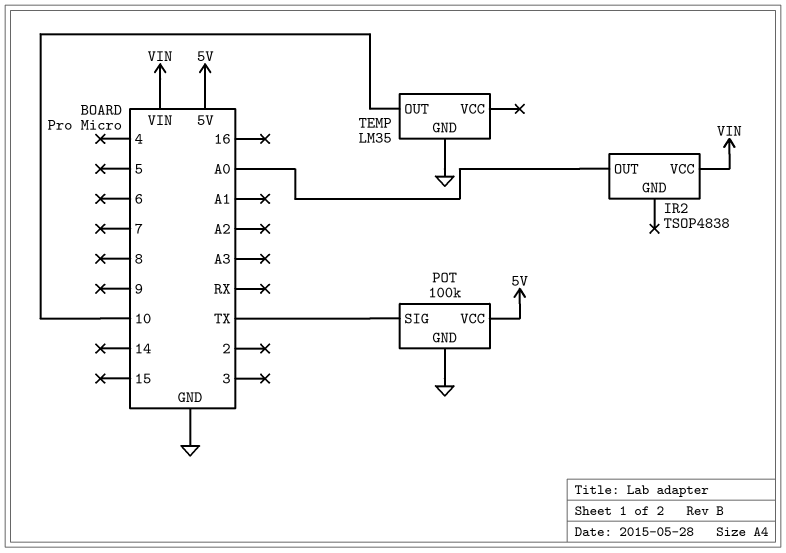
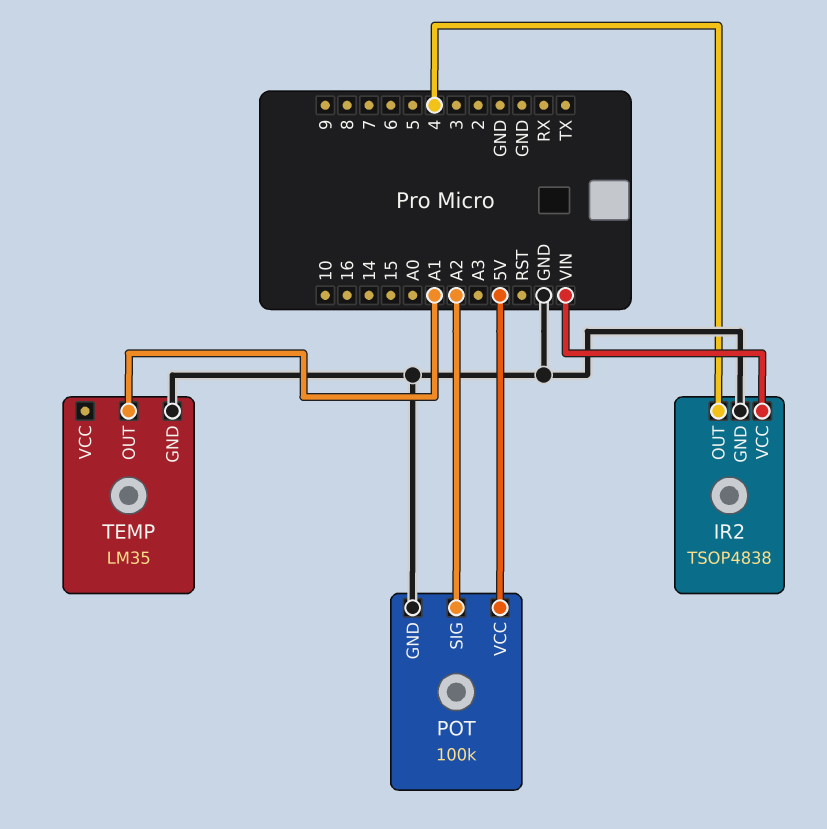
IR2 pin GND: none -> GND
IR2 pin OUT: A0 -> 4
POT pin SIG: TX -> A2
TEMP pin OUT: 10 -> A1

